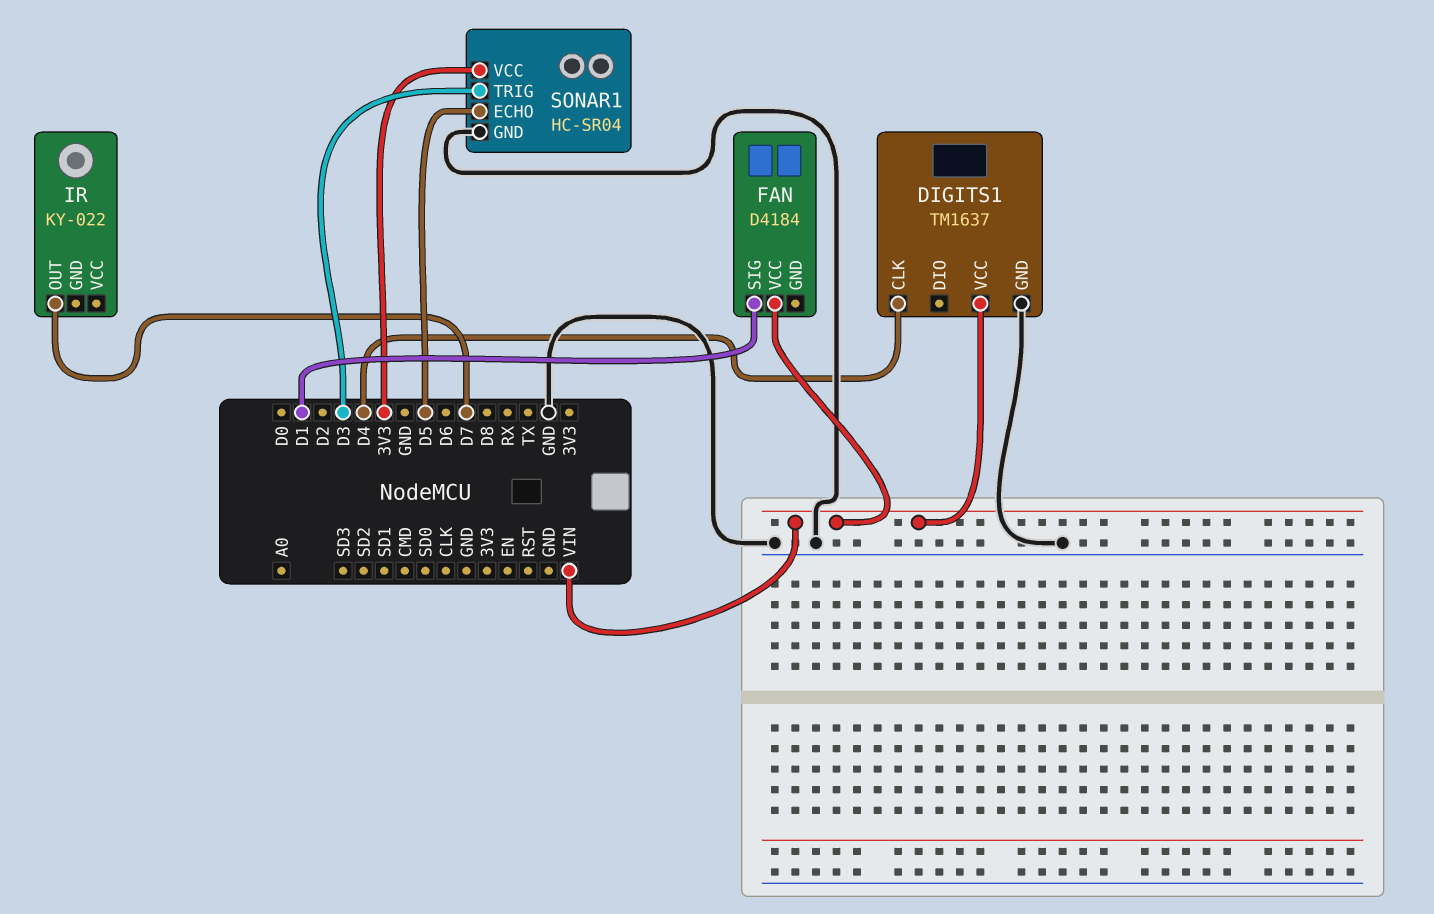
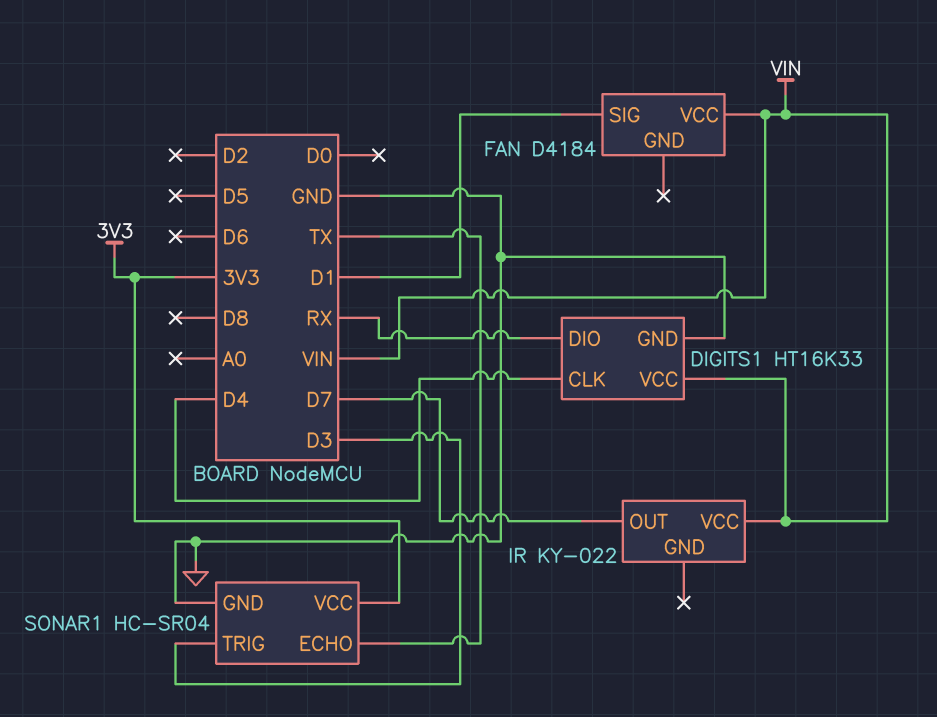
DIGITS1: TM1637 -> HT16K33
DIGITS1 pin DIO: none -> RX
IR pin VCC: none -> VIN
SONAR1 pin ECHO: D5 -> TX

